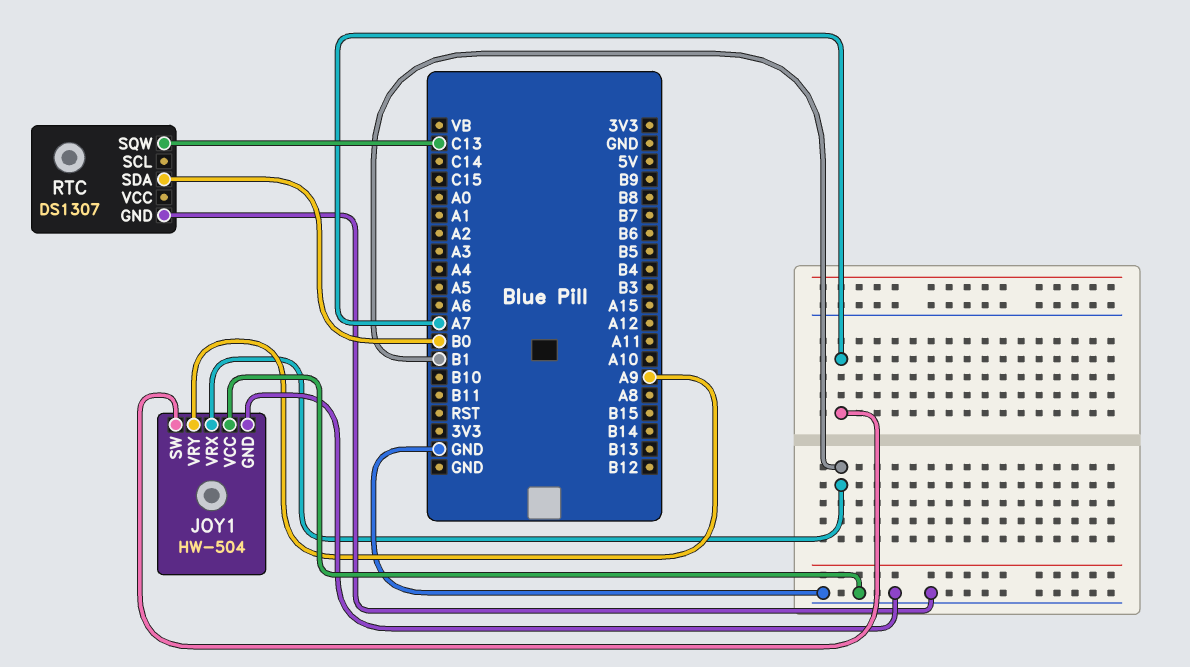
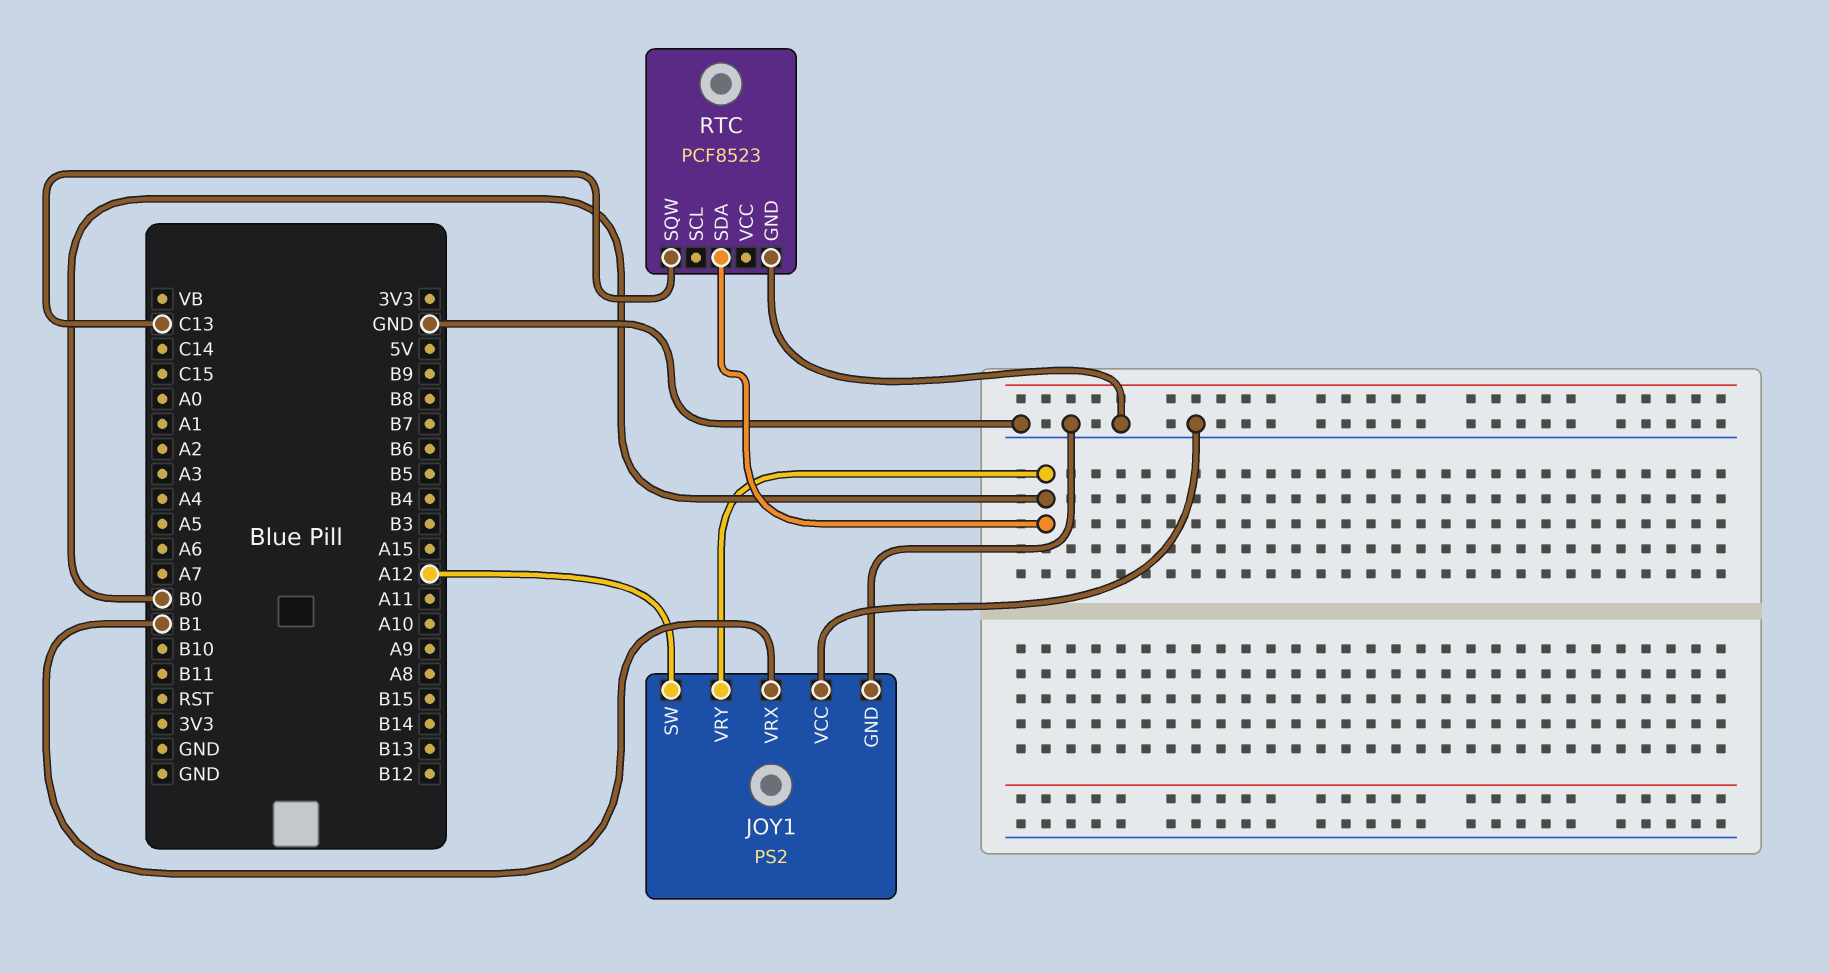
JOY1: HW-504 -> PS2
JOY1 pin SW: A7 -> A12
JOY1 pin VRY: A9 -> B0
RTC: DS1307 -> PCF8523

